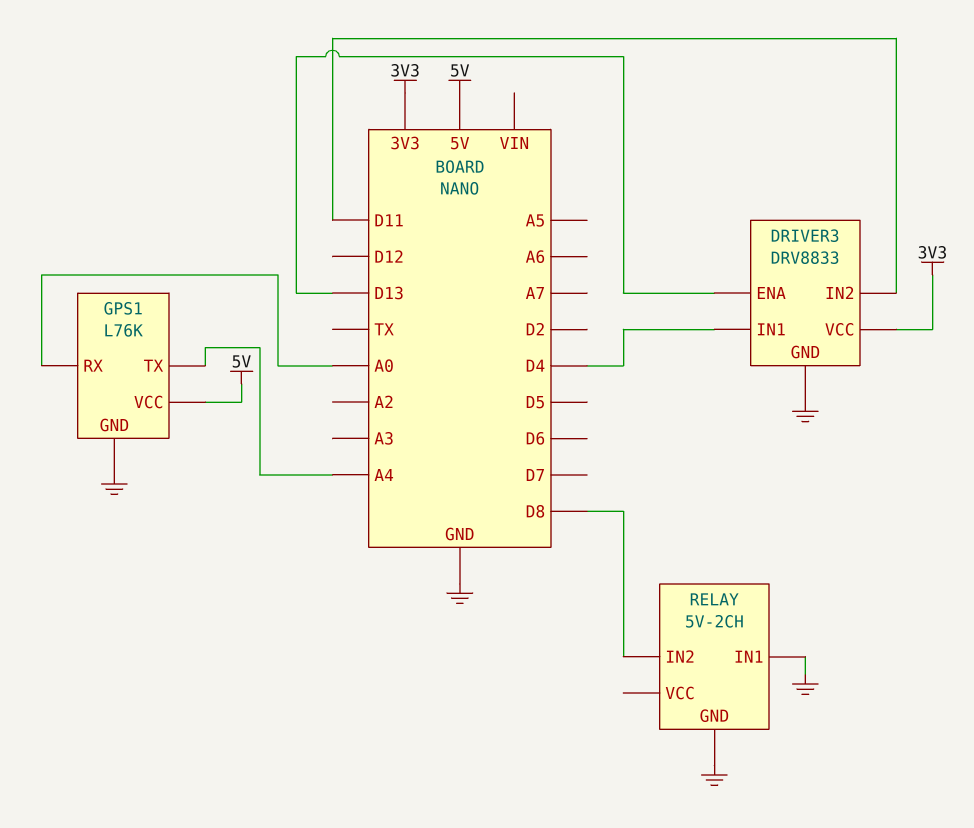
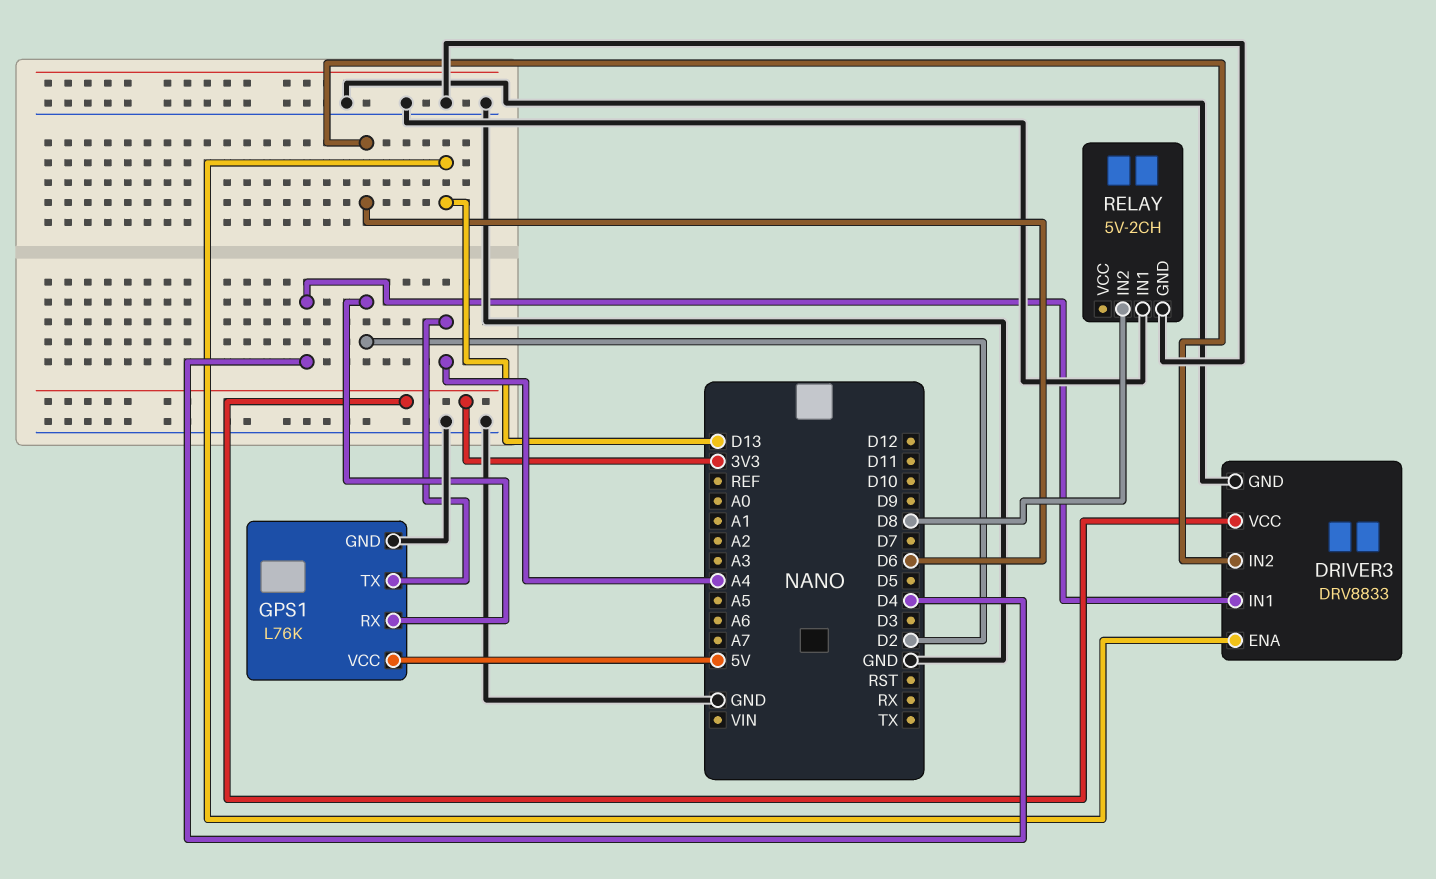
DRIVER3 pin IN2: D11 -> D6
GPS1 pin RX: A0 -> D2

